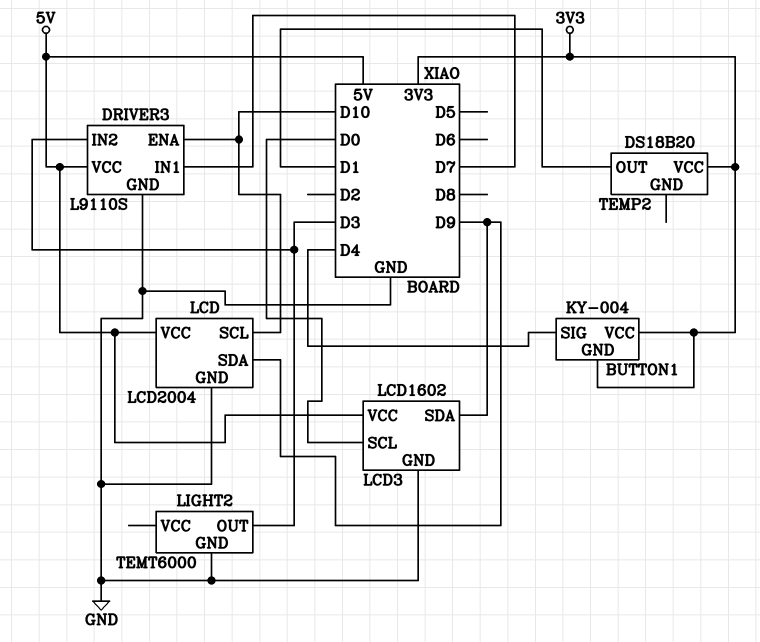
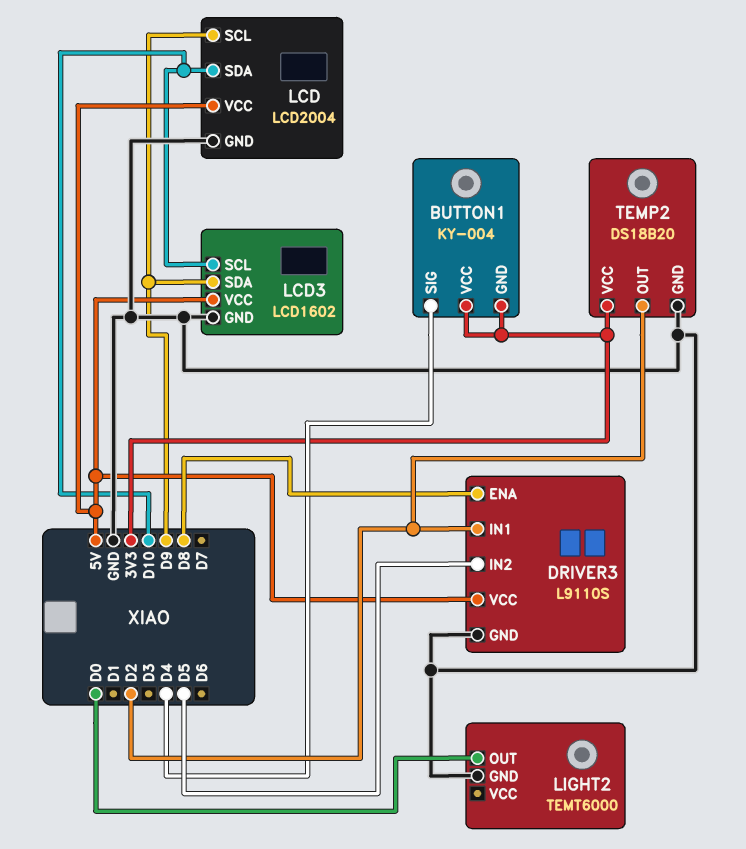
DRIVER3 pin ENA: D10 -> D8
DRIVER3 pin IN1: D7 -> D2
DRIVER3 pin IN2: D3 -> D5
LCD pin SCL: D10 -> D9
LCD pin SDA: D9 -> D10
LCD3 pin SCL: D0 -> D10
LIGHT2 pin OUT: D3 -> D0
TEMP2 pin GND: none -> GND
TEMP2 pin OUT: D1 -> D2

